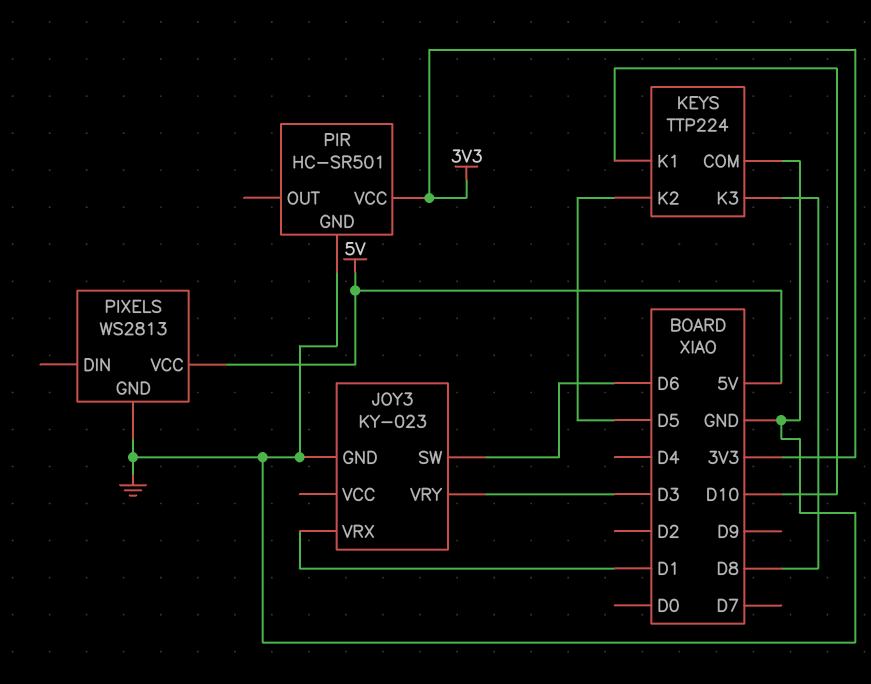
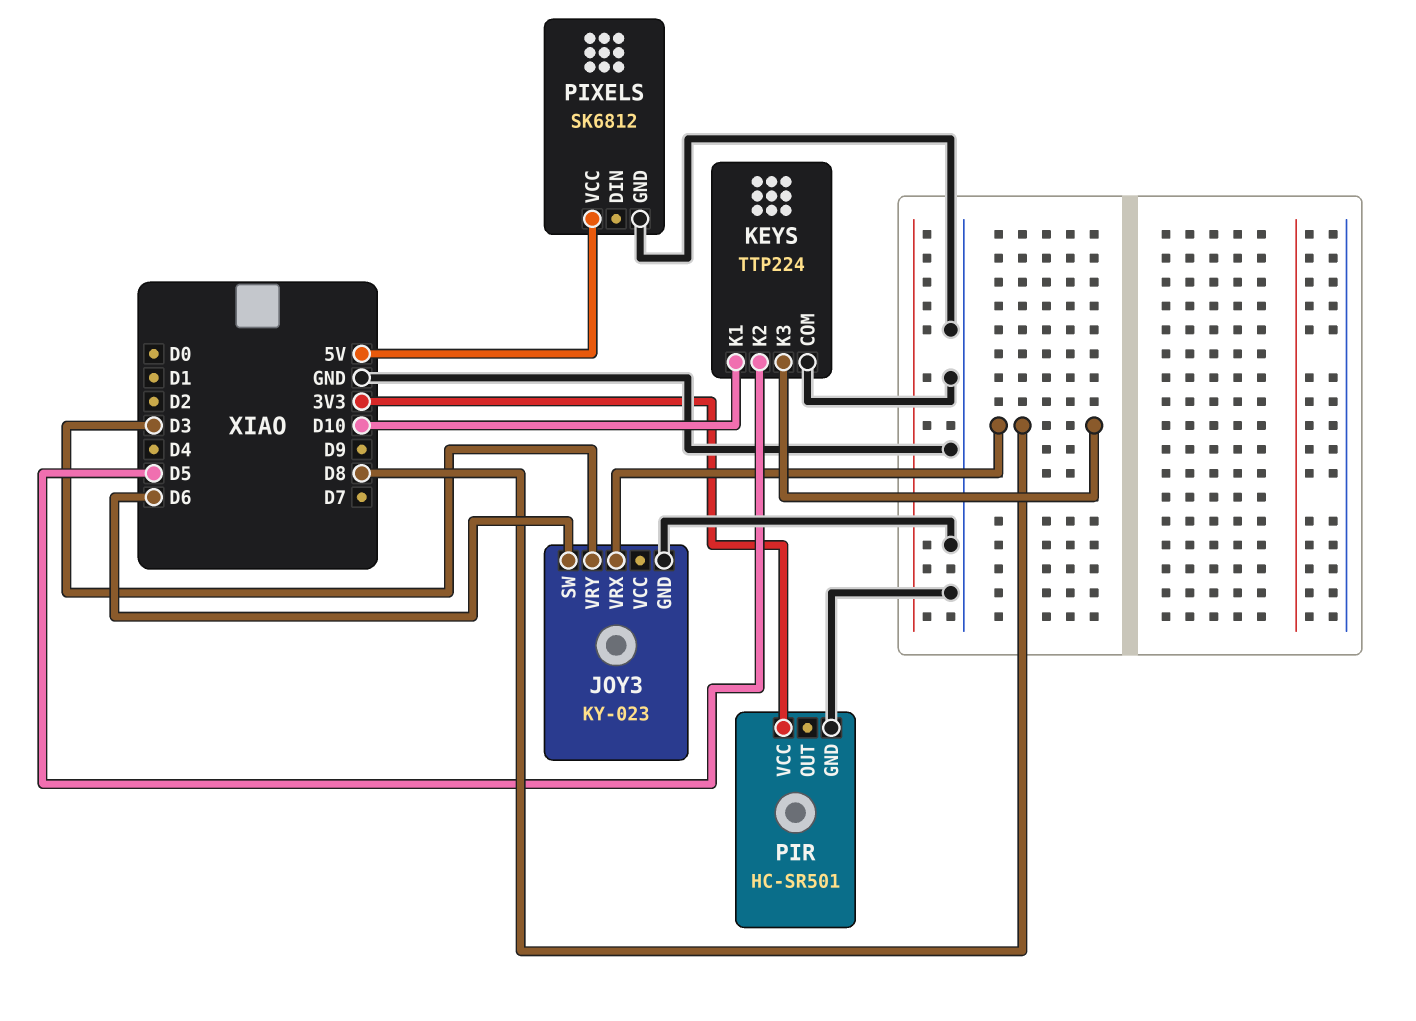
JOY3 pin VRX: D1 -> D8
PIXELS: WS2813 -> SK6812

